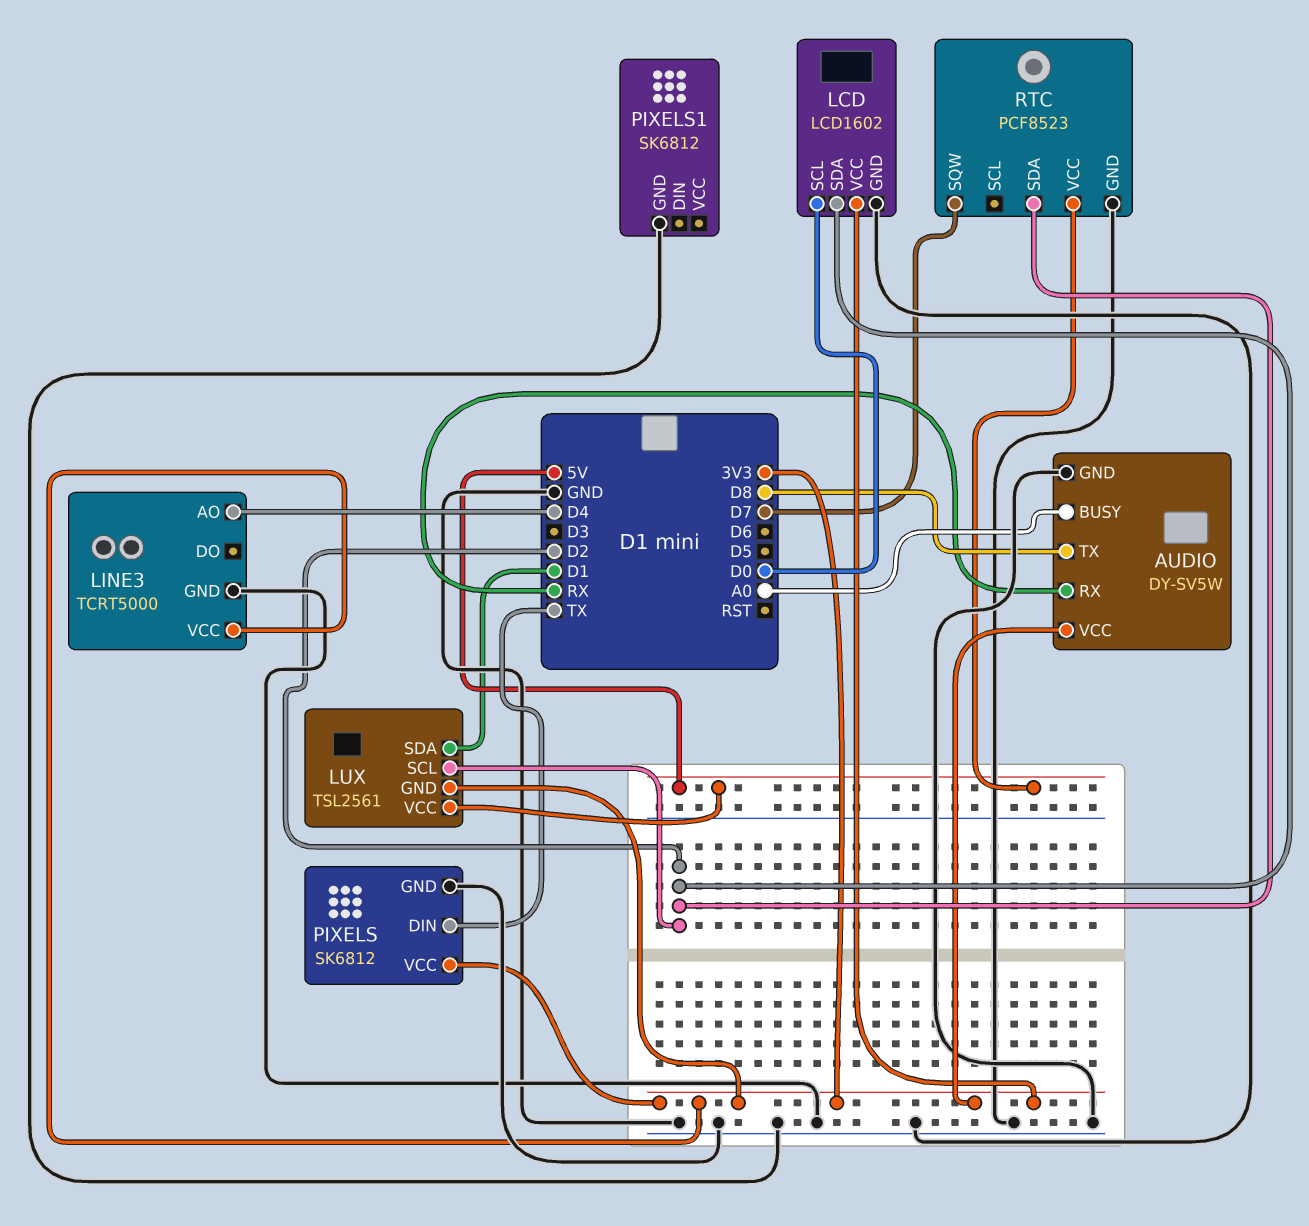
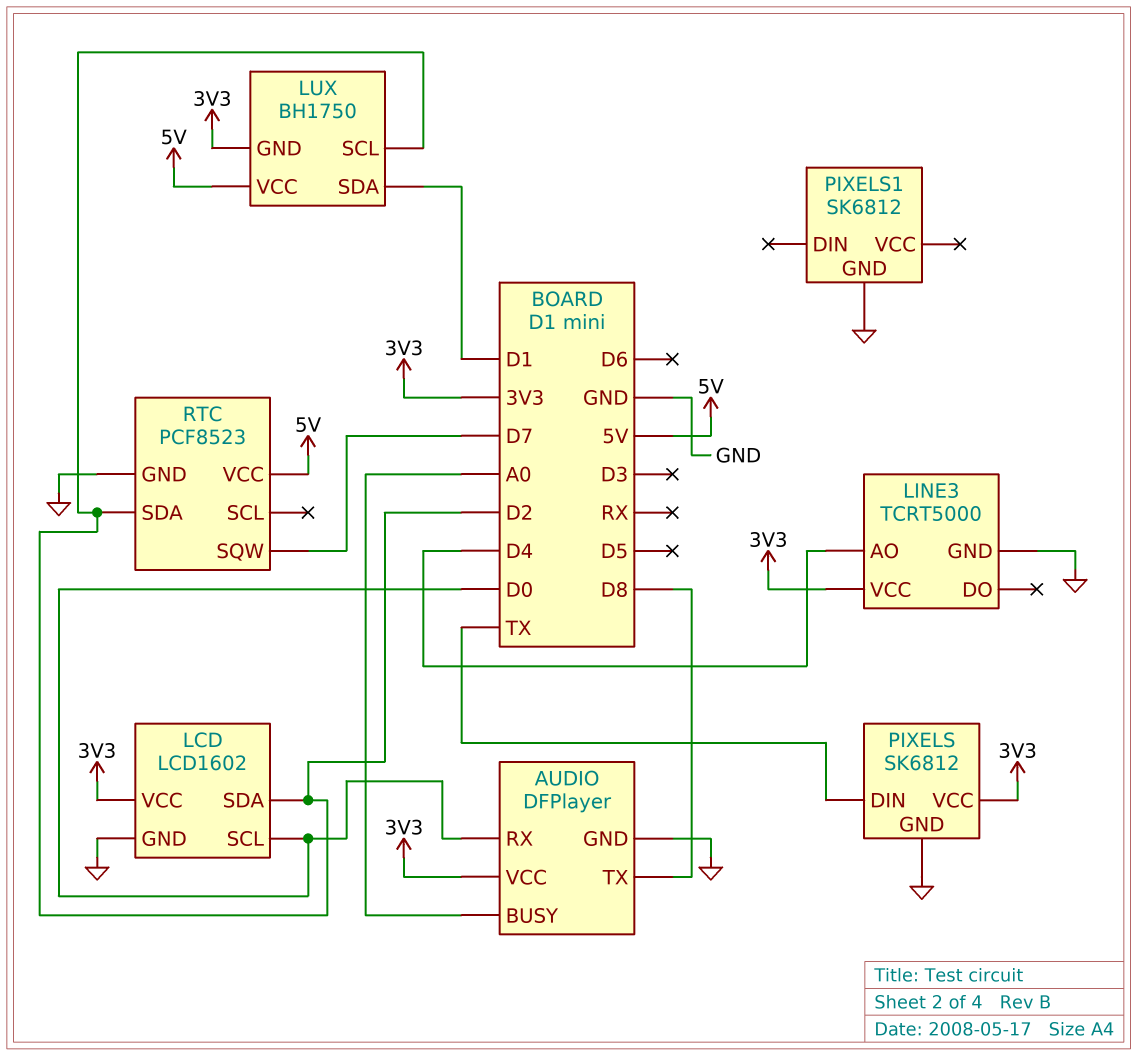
AUDIO: DY-SV5W -> DFPlayer
AUDIO pin RX: RX -> D0
LUX: TSL2561 -> BH1750

